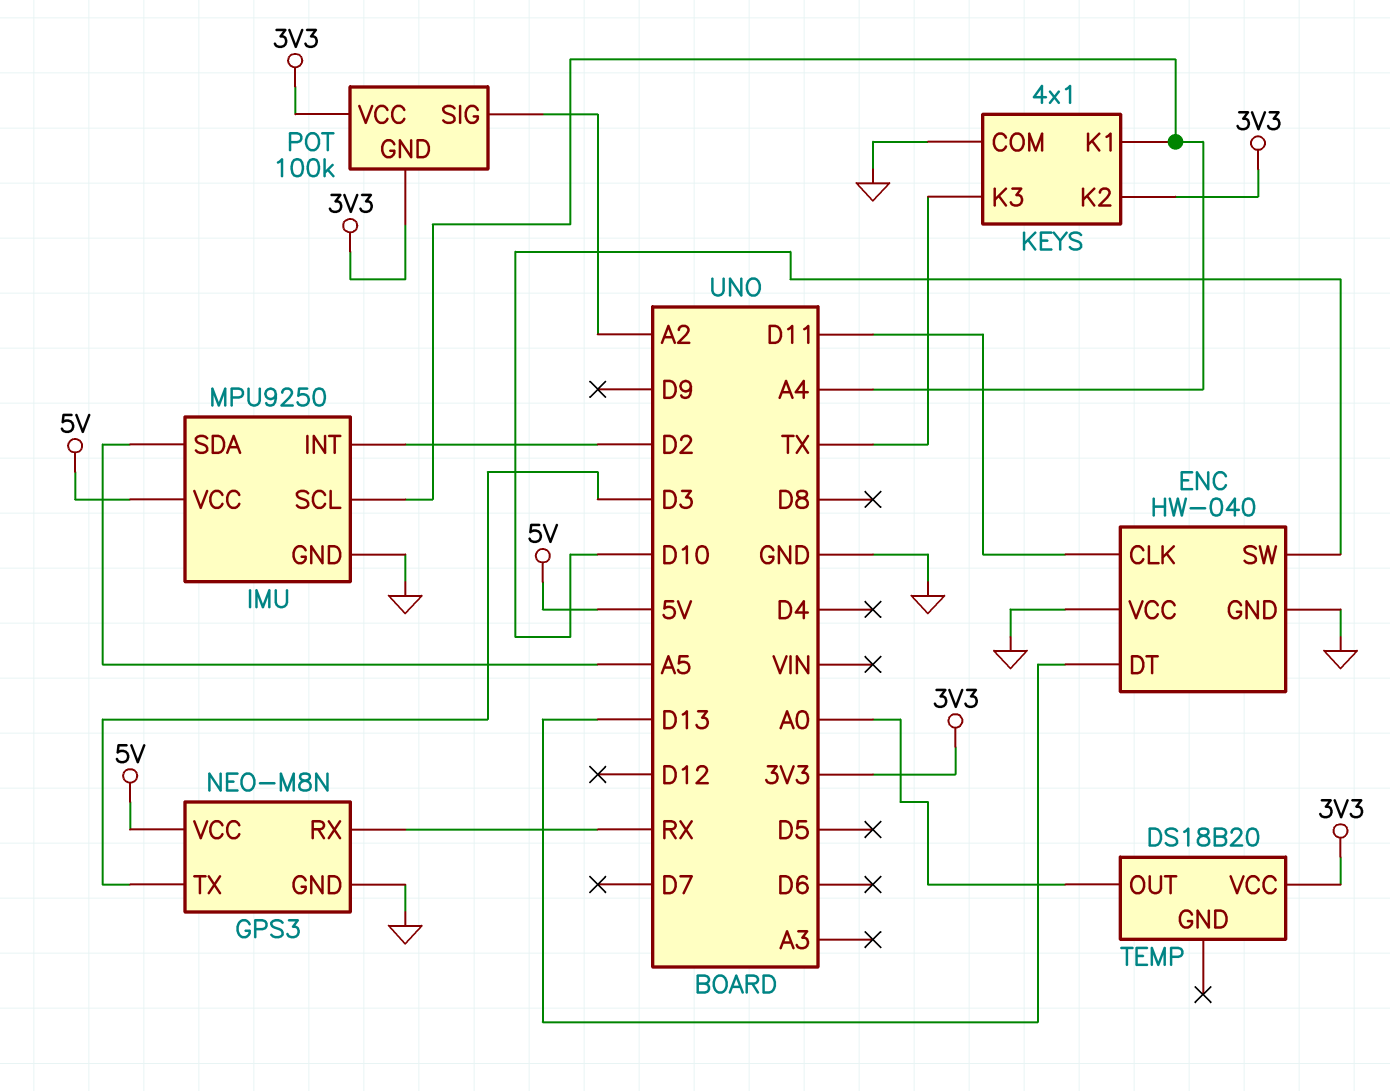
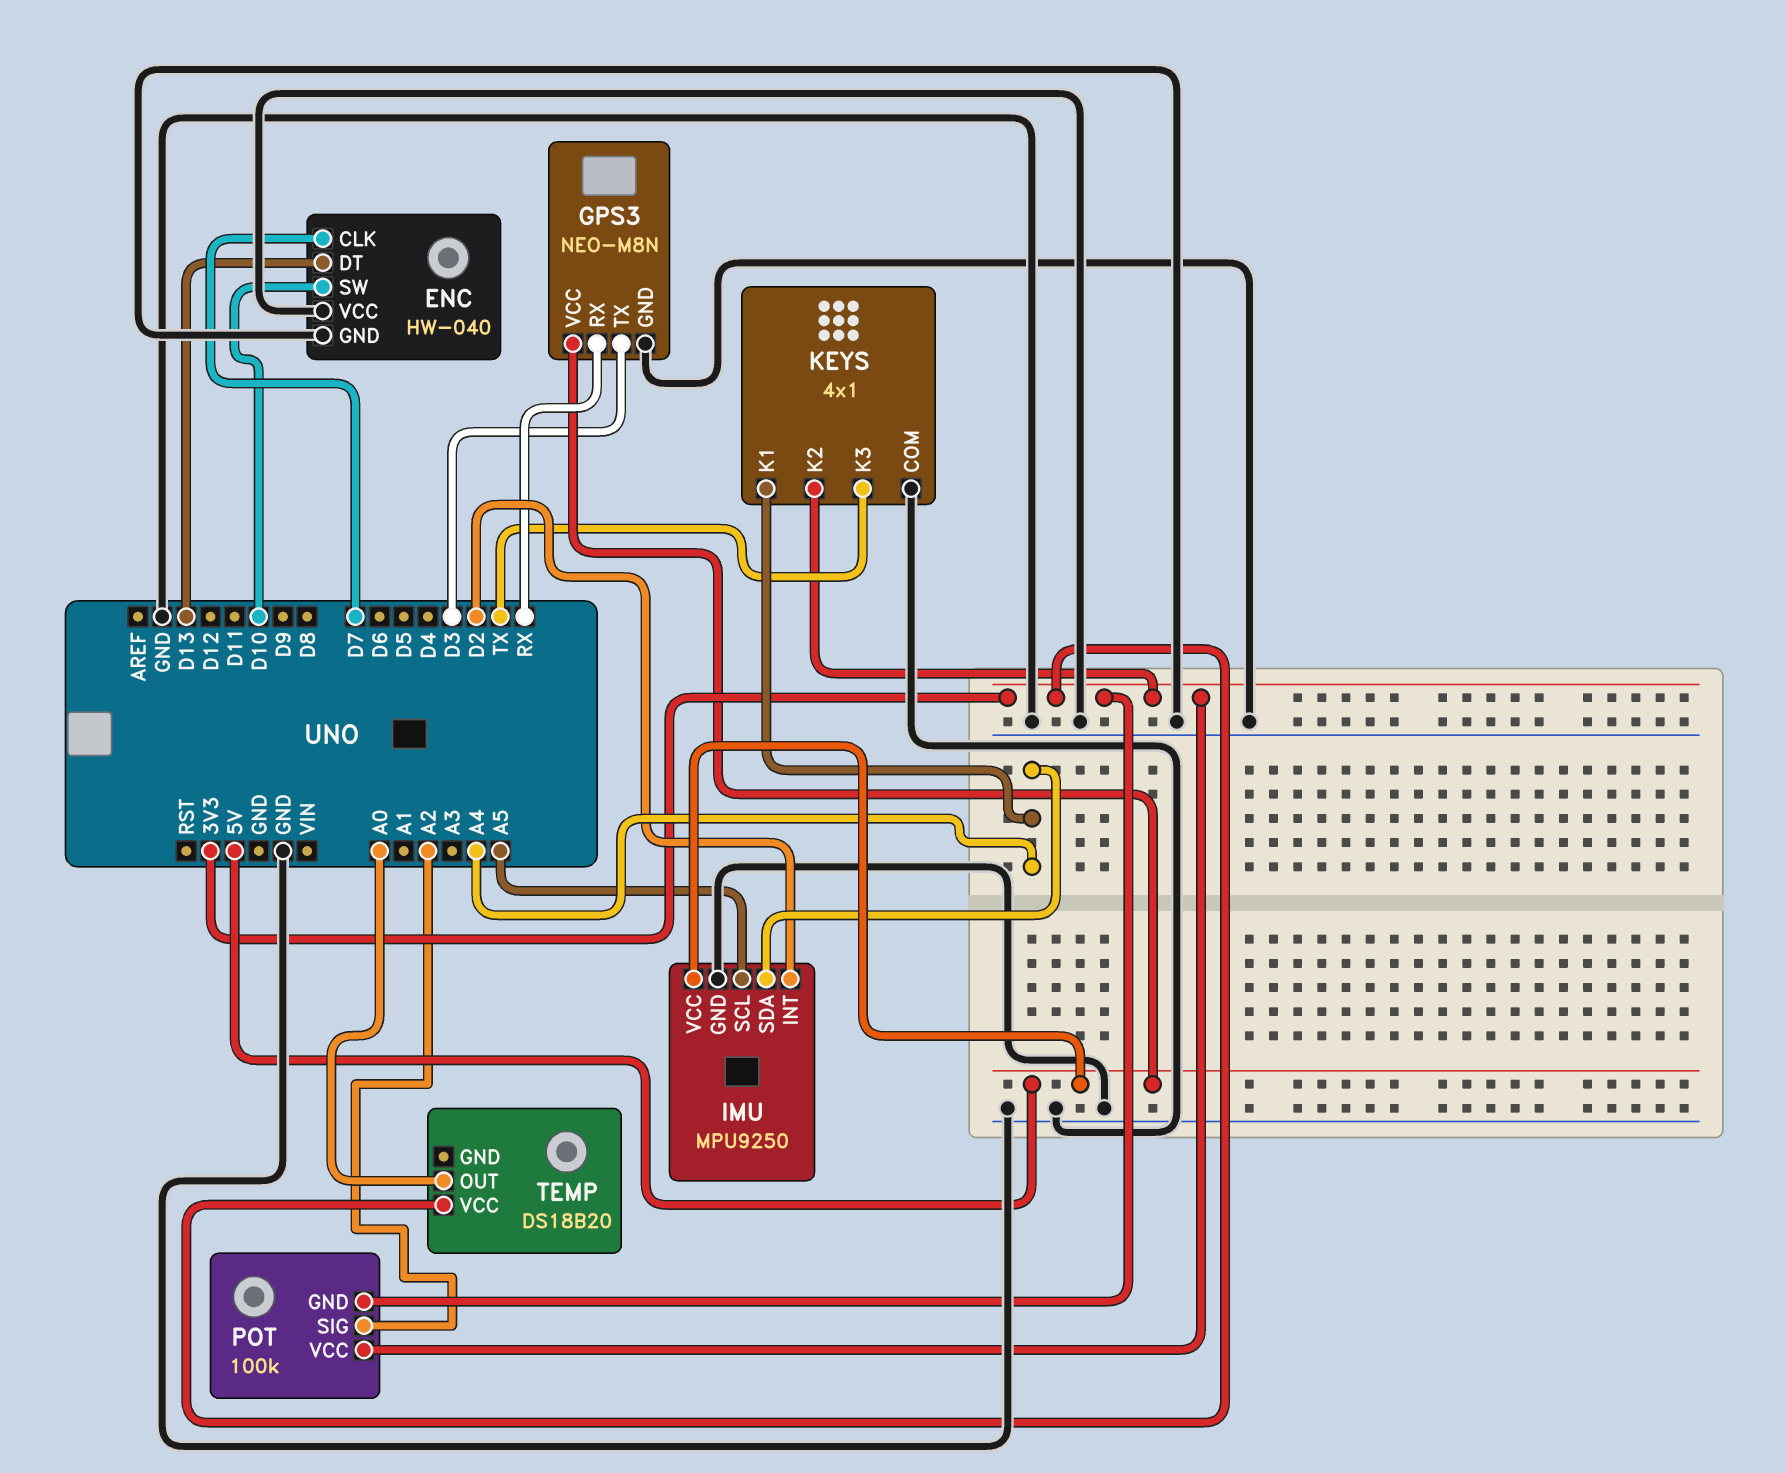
ENC pin CLK: D11 -> D7
IMU pin SCL: A4 -> A5
IMU pin SDA: A5 -> A4

